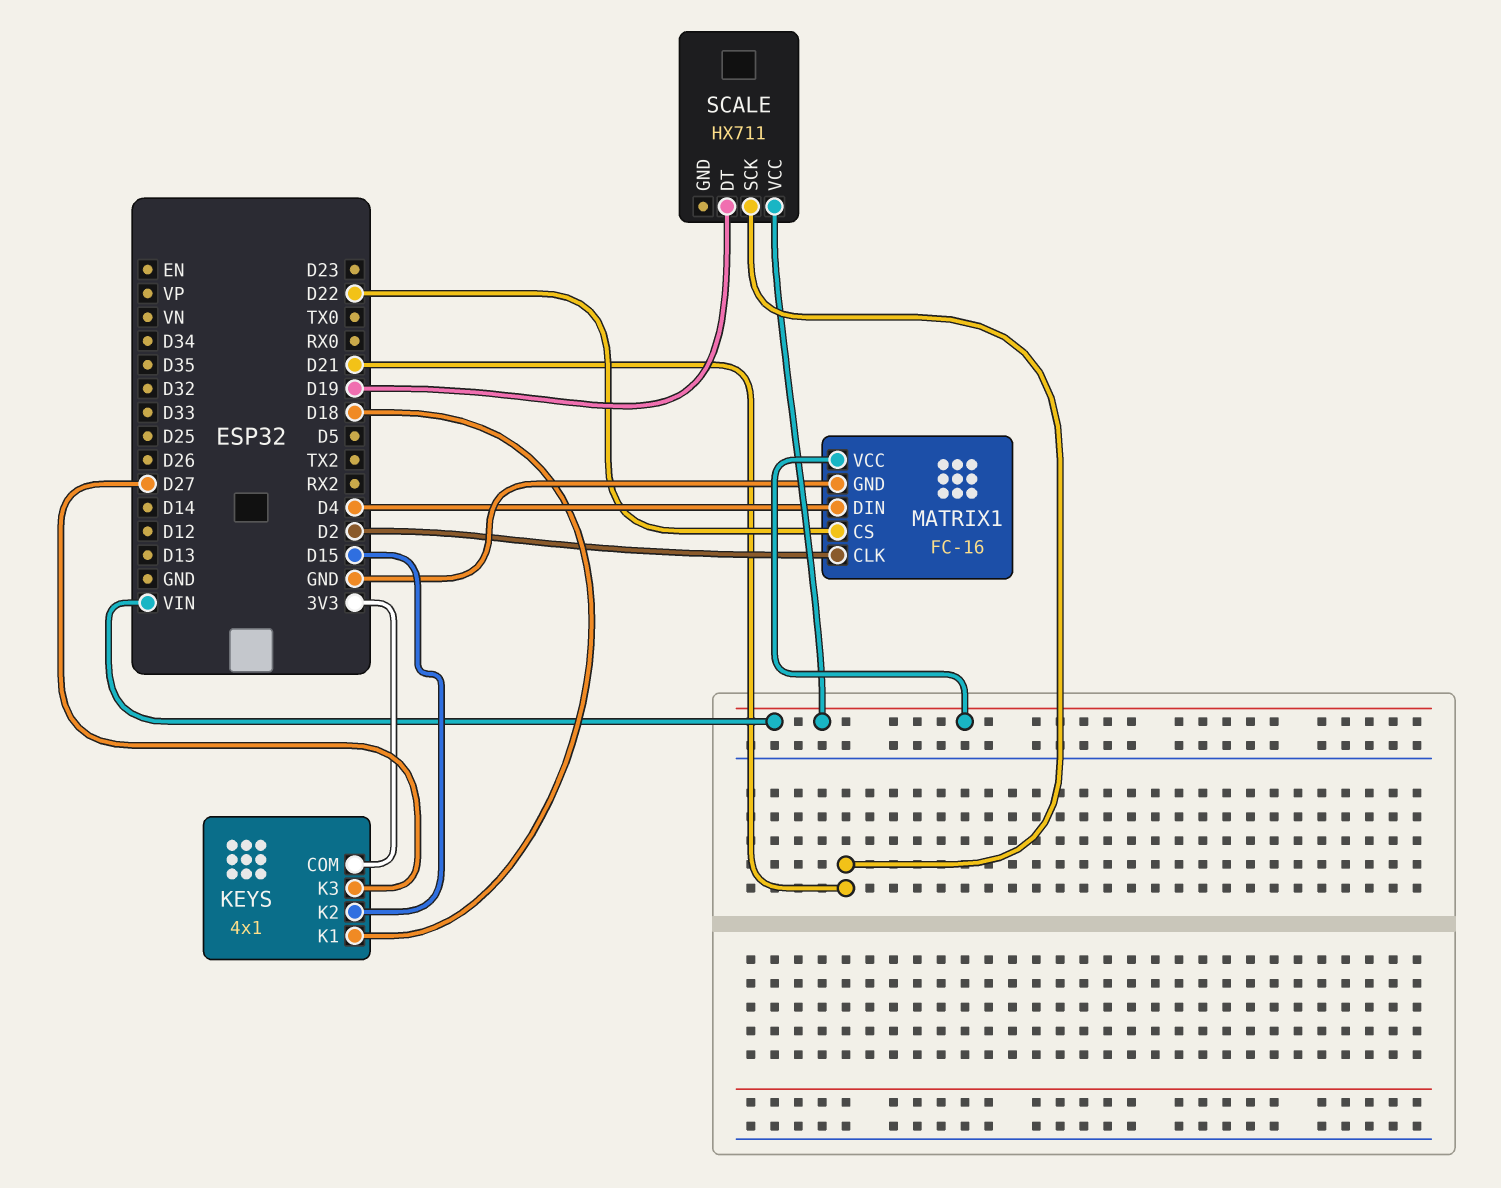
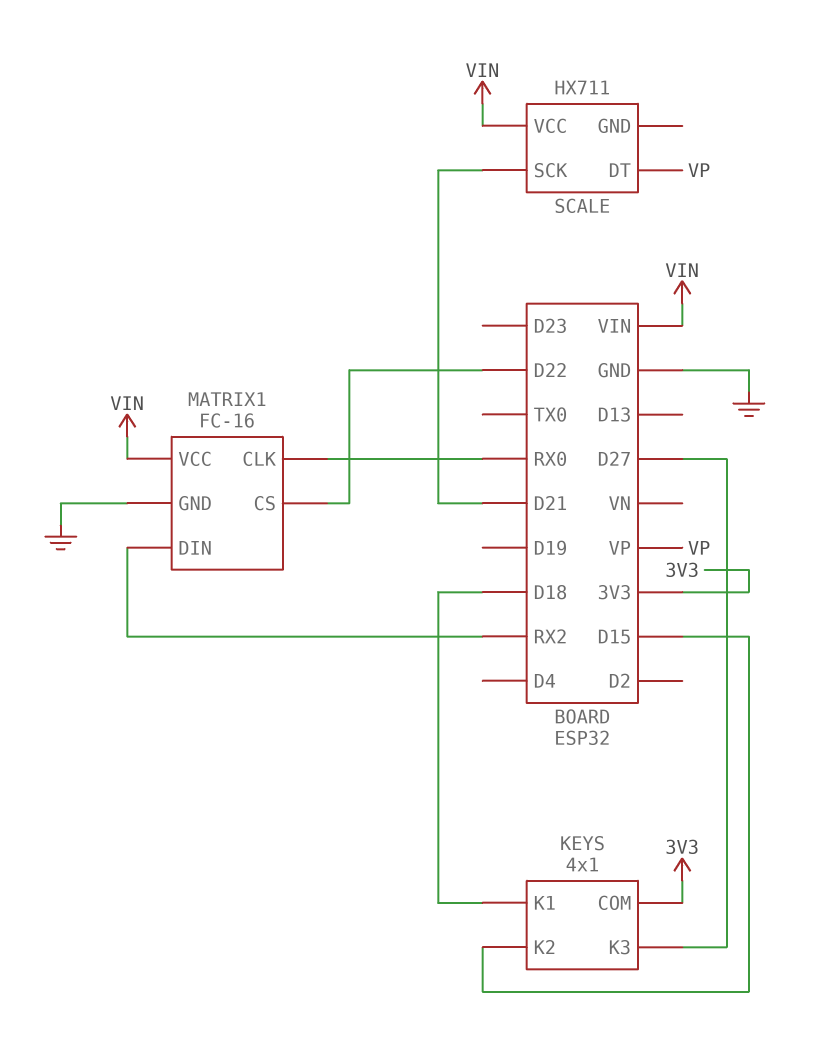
MATRIX1 pin CLK: D2 -> RX0
MATRIX1 pin DIN: D4 -> RX2
SCALE pin DT: D19 -> VP

